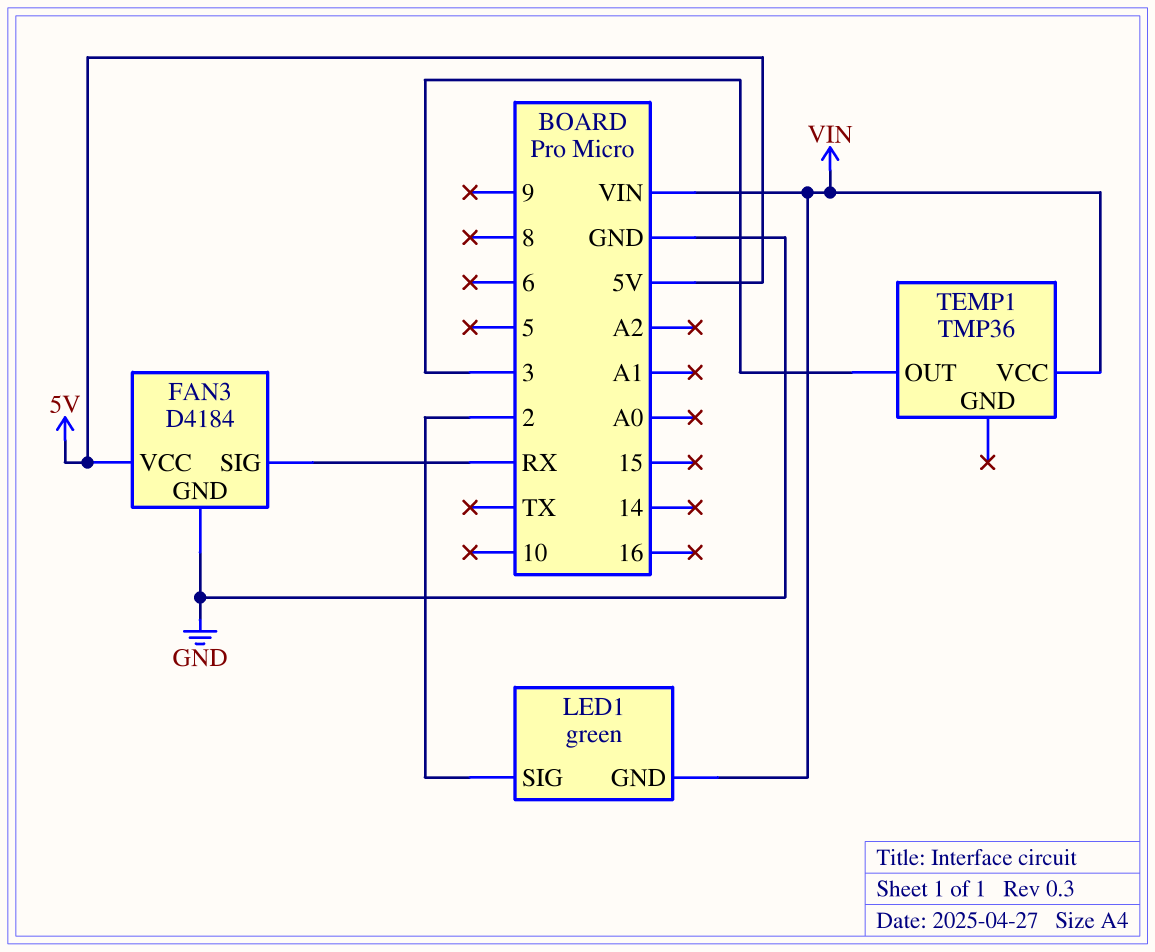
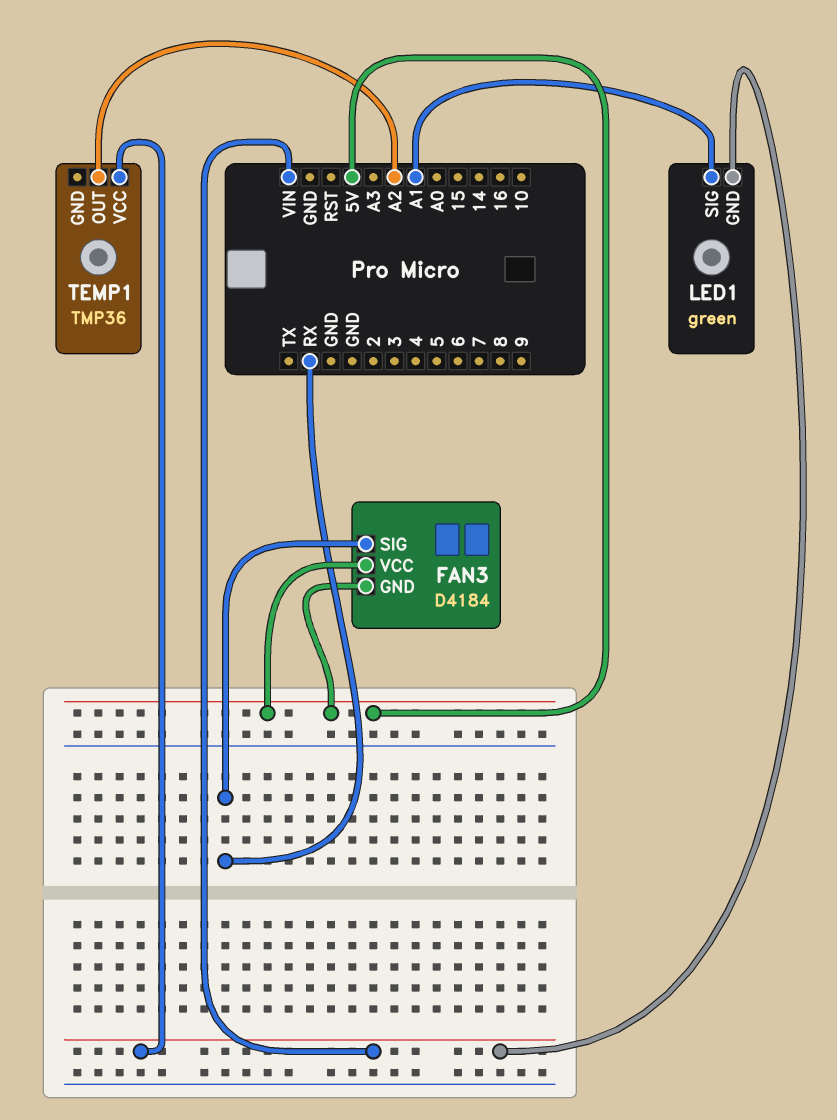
FAN3 pin GND: GND -> 5V
LED1 pin SIG: 2 -> A1
TEMP1 pin OUT: 3 -> A2

